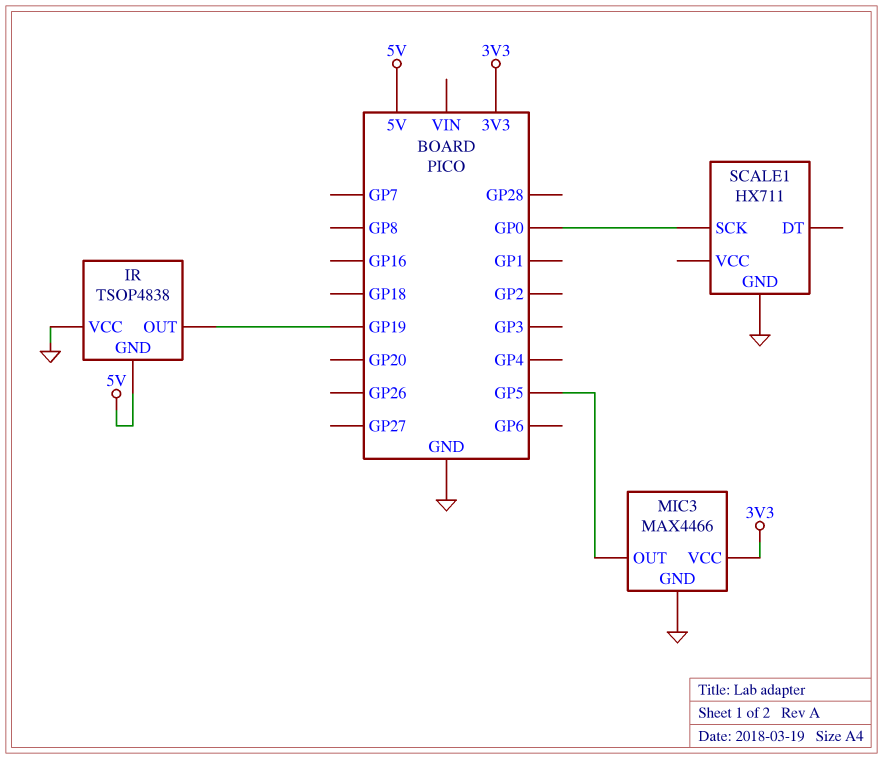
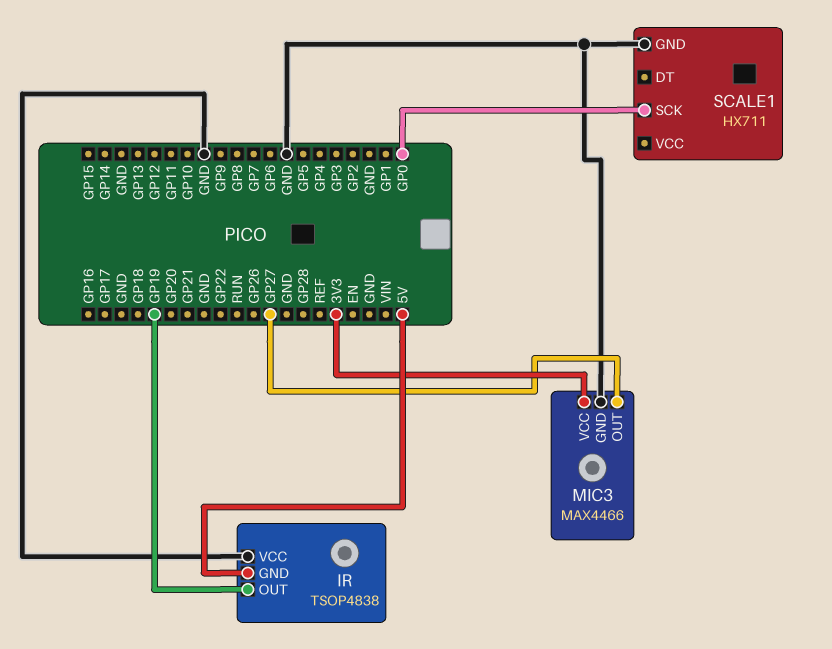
MIC3 pin OUT: GP5 -> GP27

